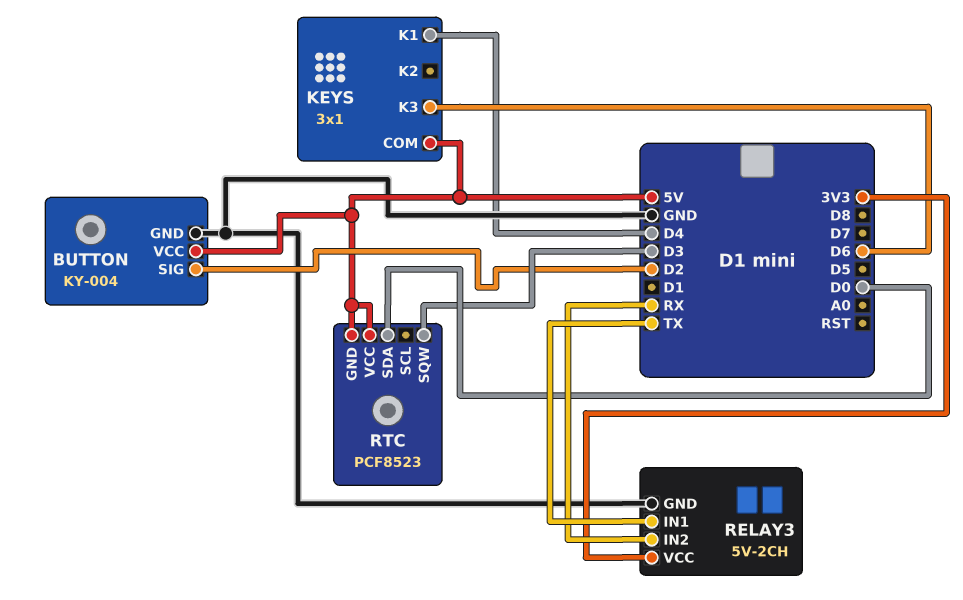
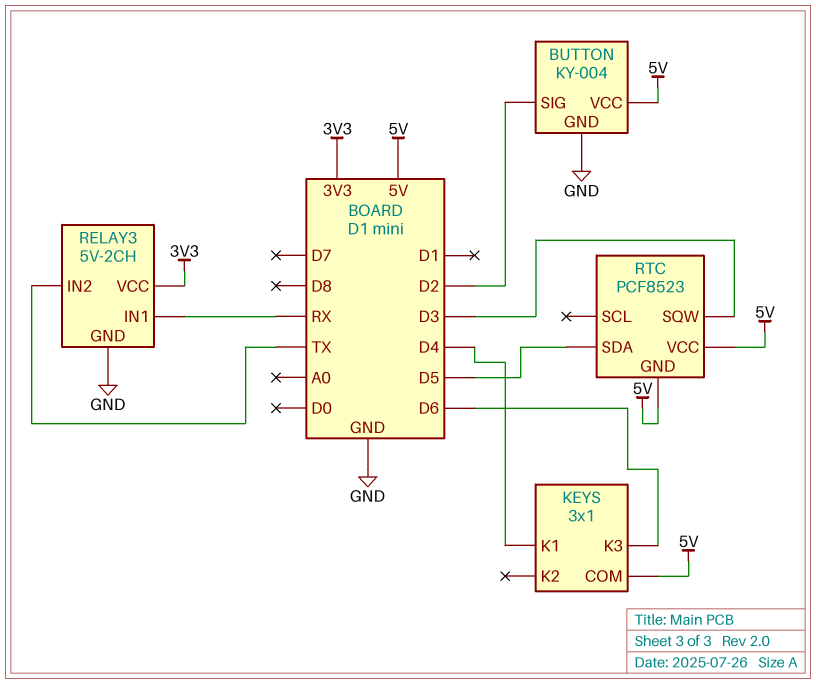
RELAY3 pin IN1: TX -> RX
RELAY3 pin IN2: RX -> TX
RTC pin SDA: D0 -> D5

